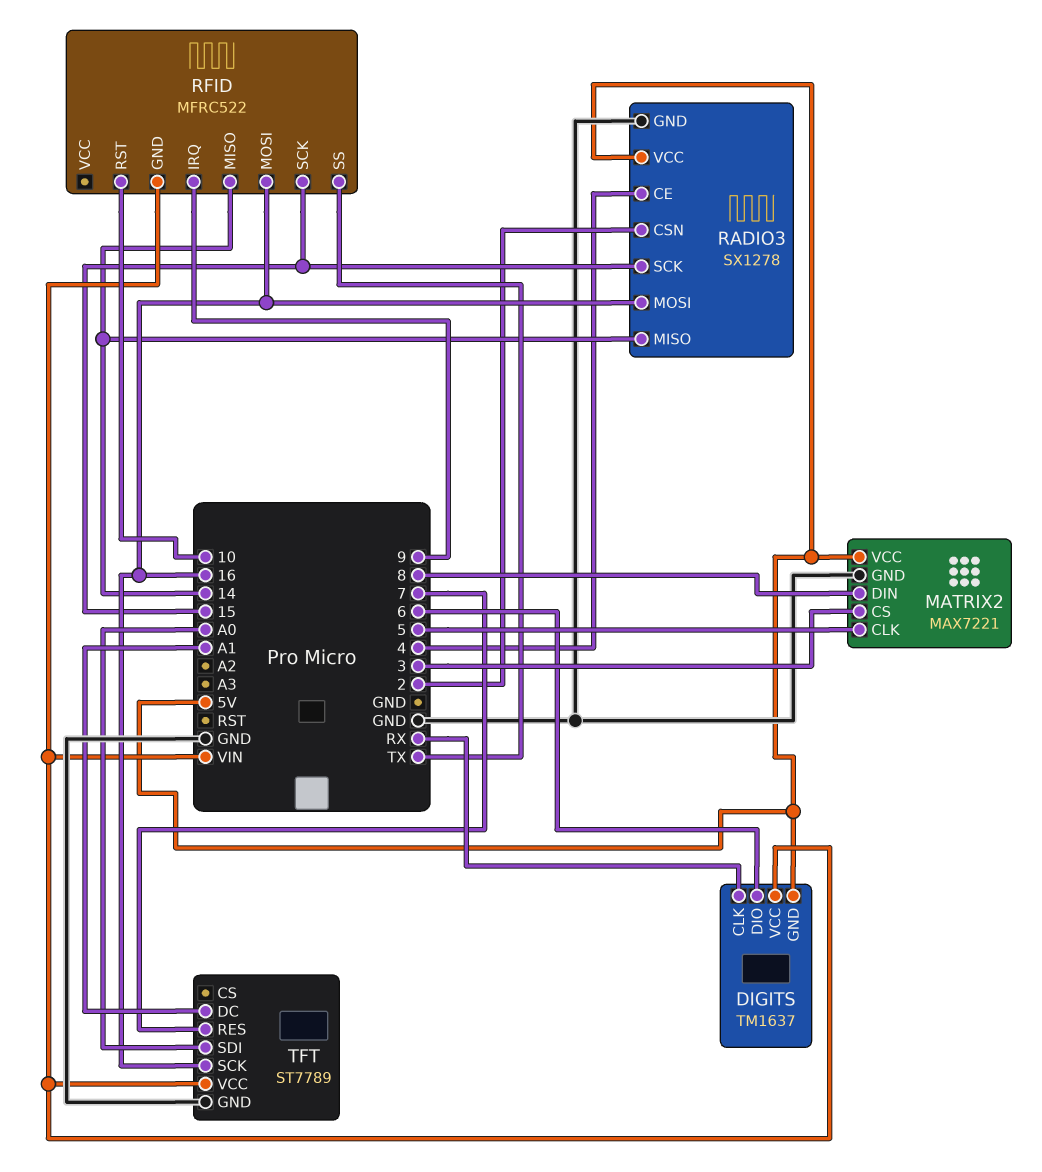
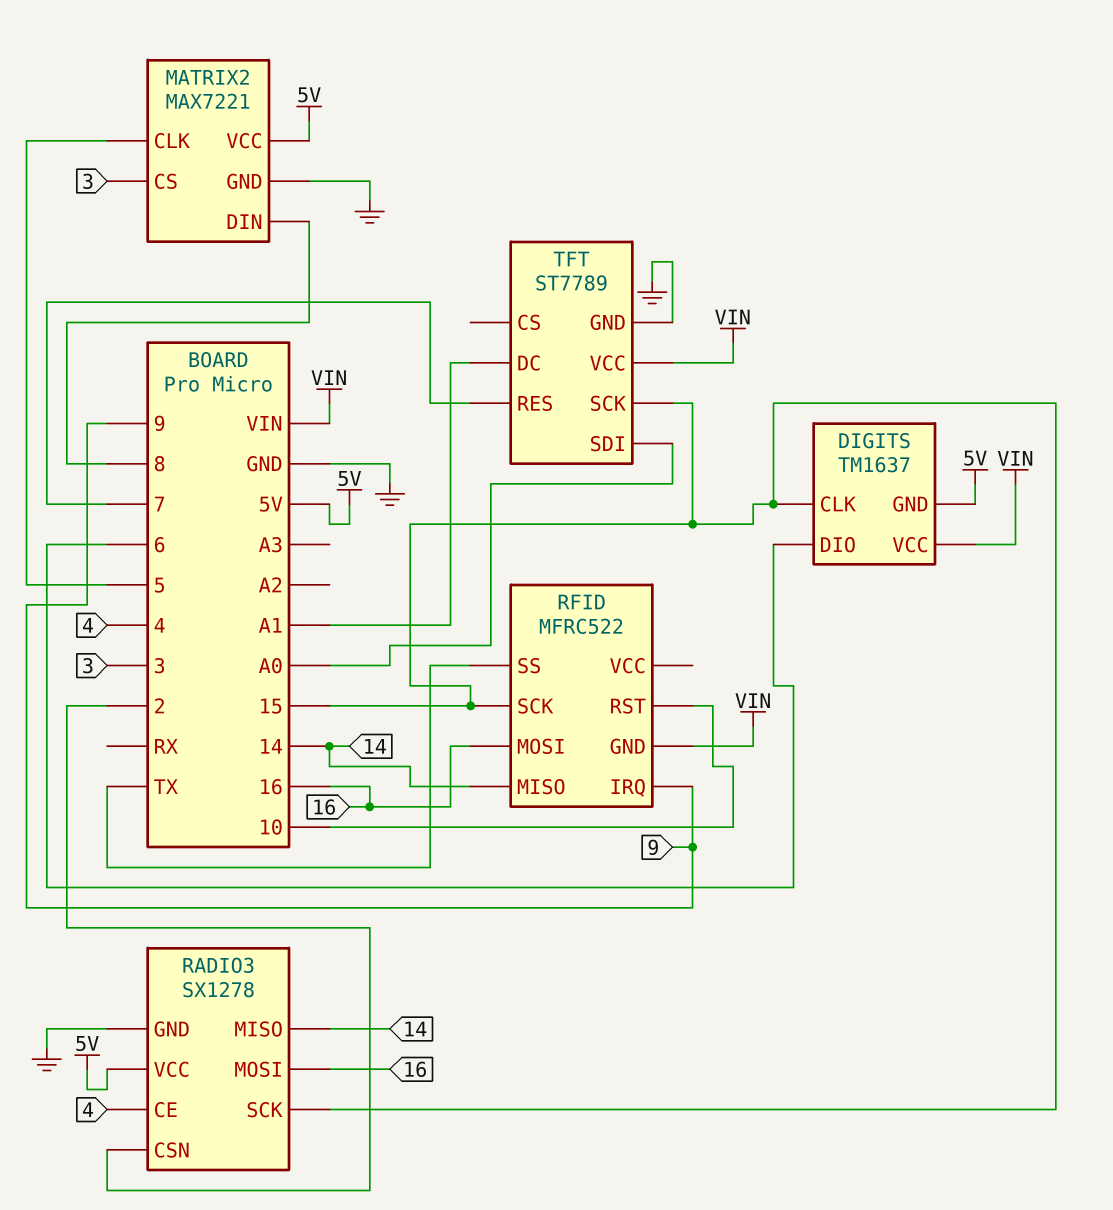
DIGITS pin CLK: RX -> 15
TFT pin SCK: 16 -> 15

